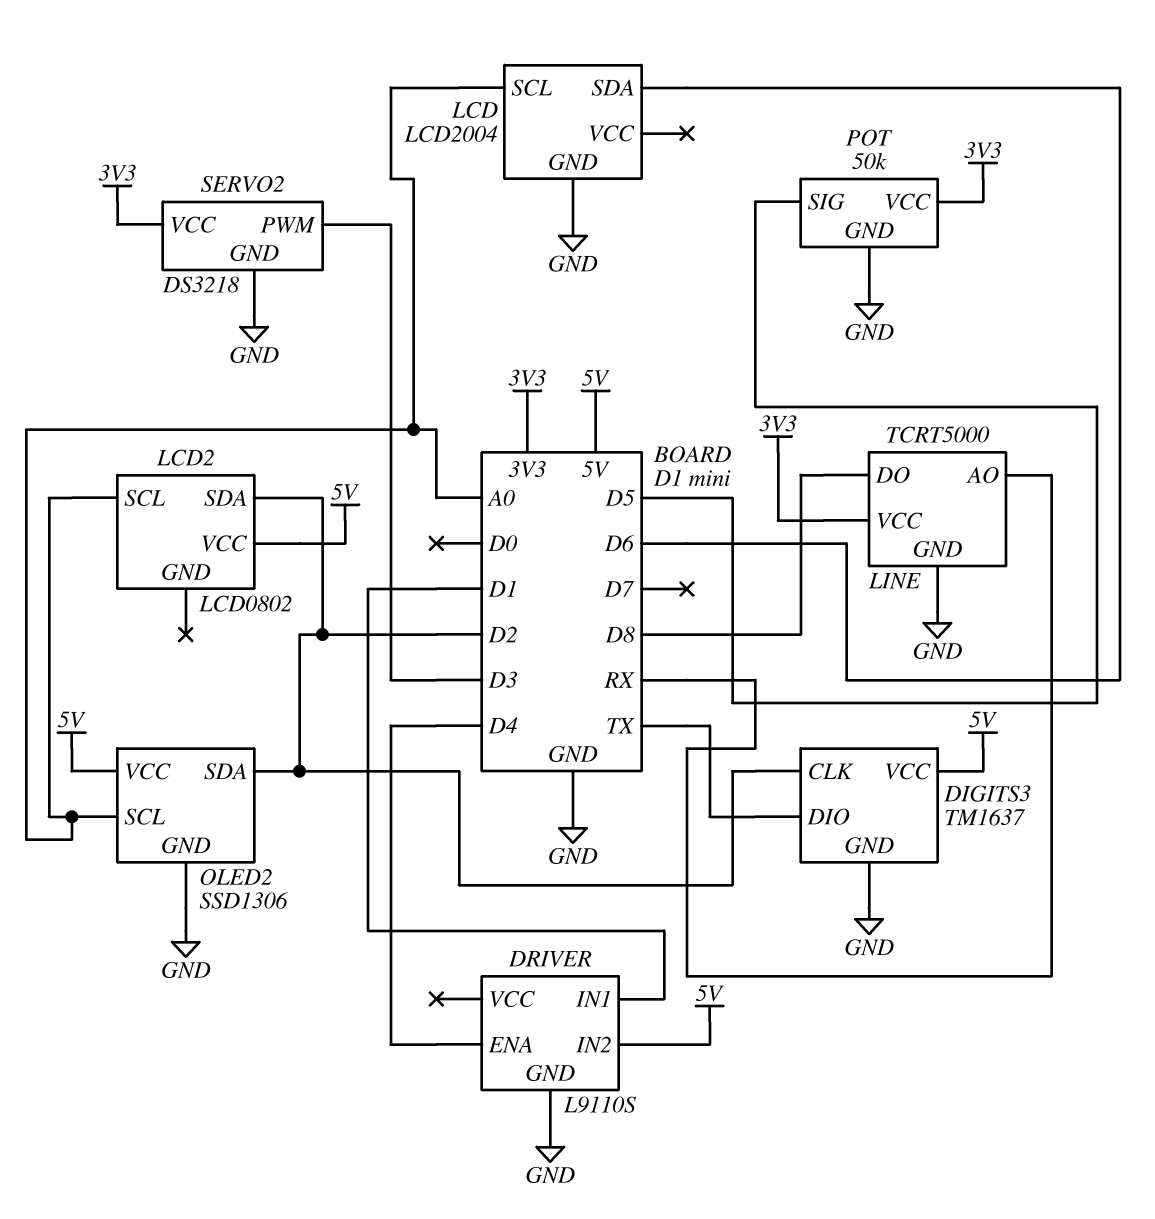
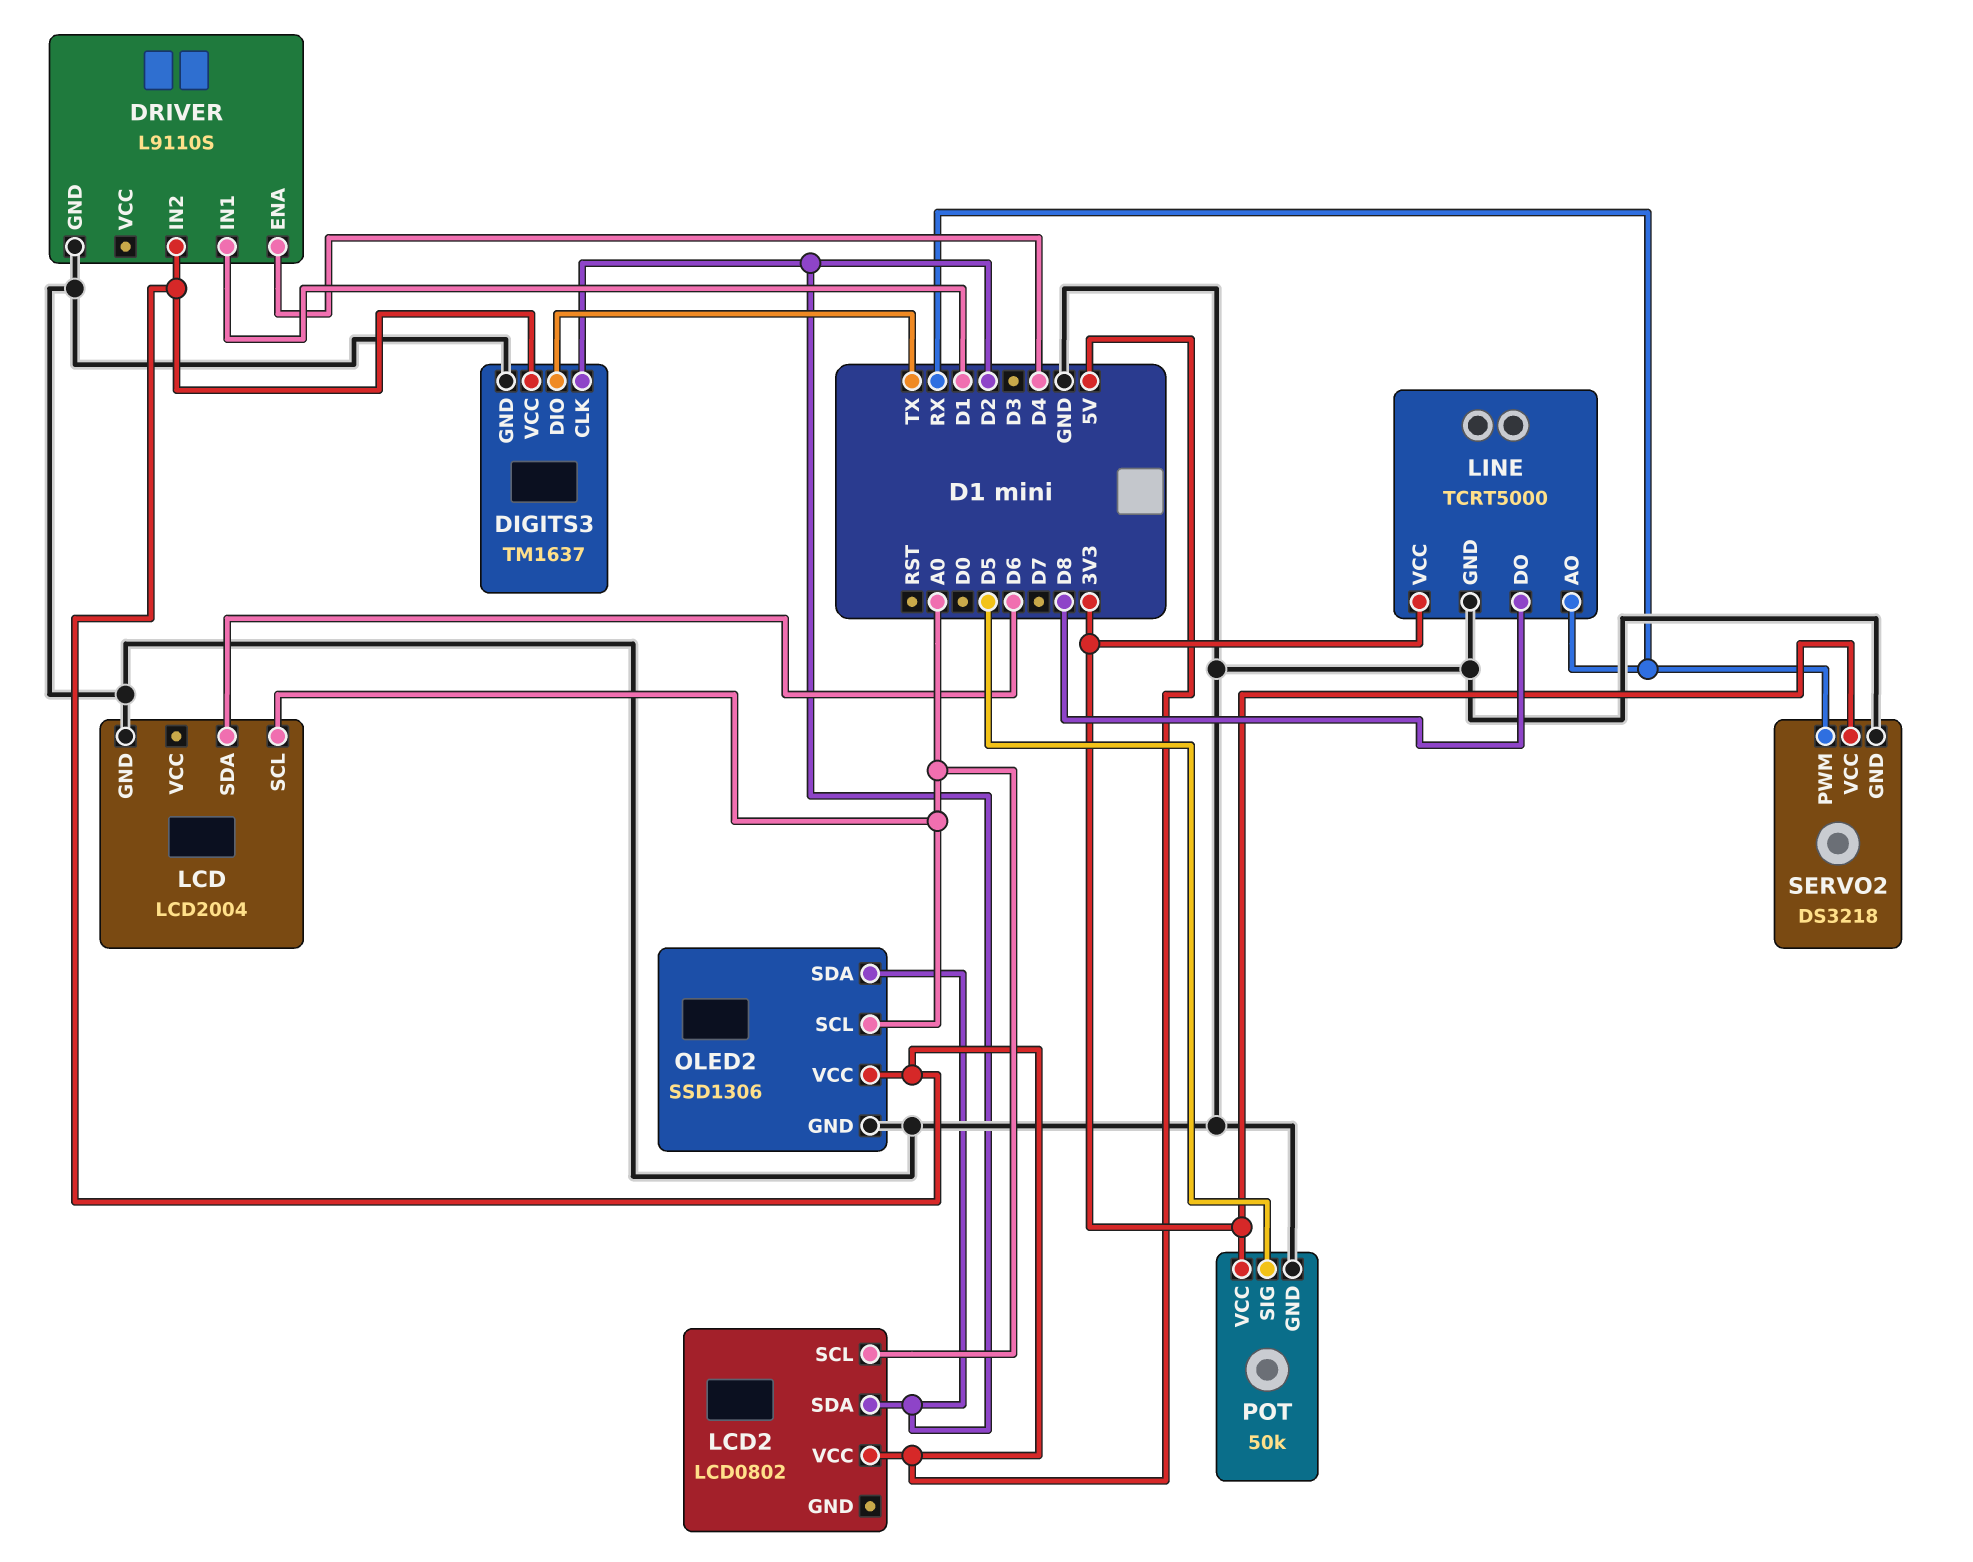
SERVO2 pin PWM: D3 -> RX

